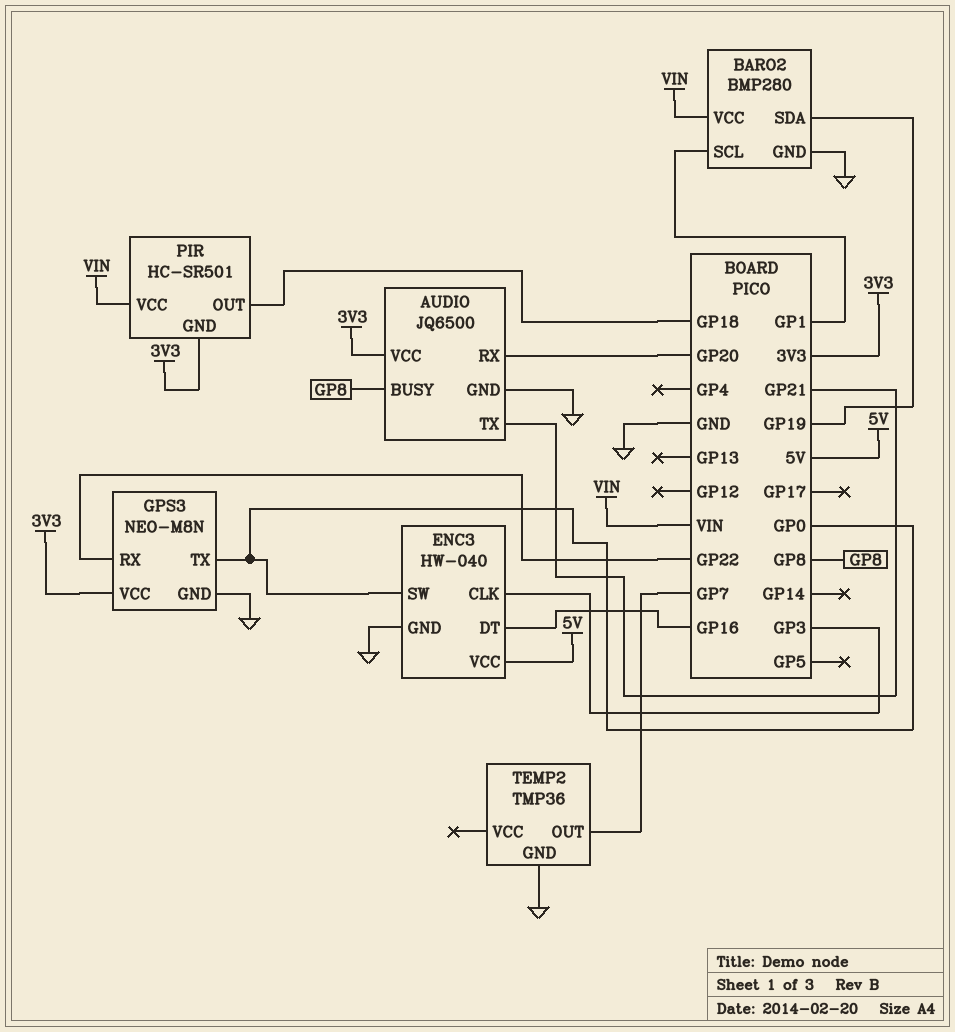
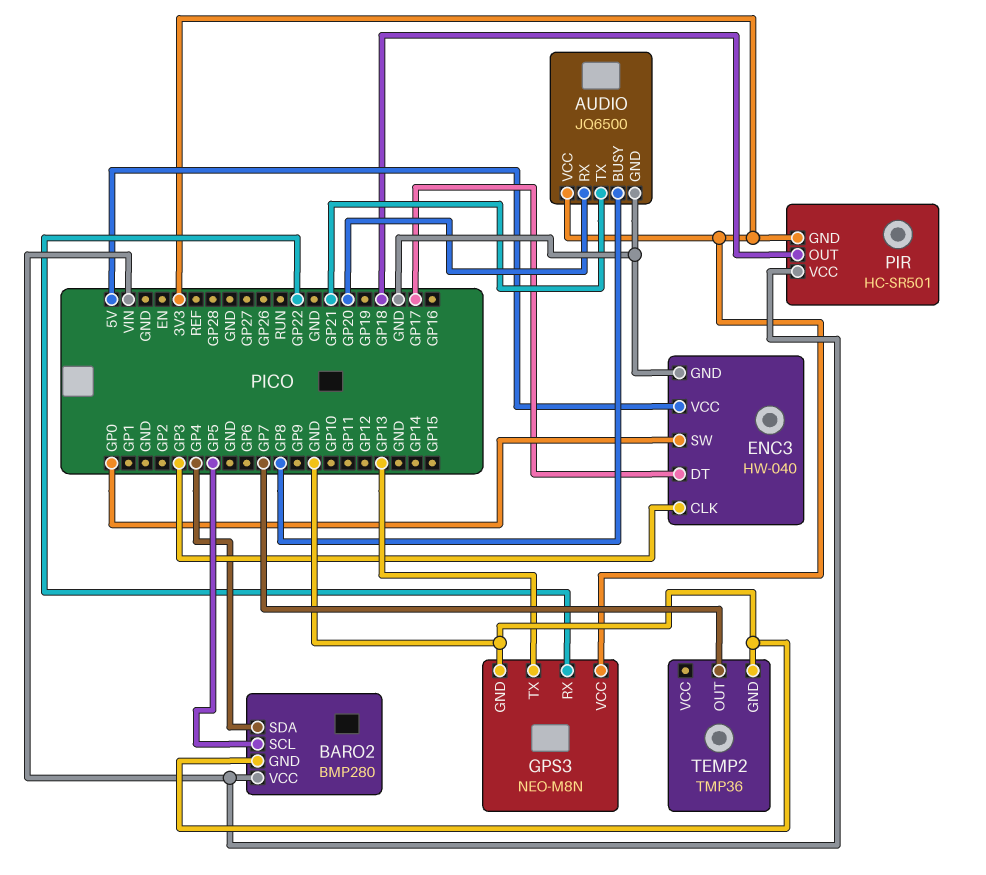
BARO2 pin SCL: GP1 -> GP5
BARO2 pin SDA: GP19 -> GP4
ENC3 pin DT: GP16 -> GP17
GPS3 pin TX: GP0 -> GP13

